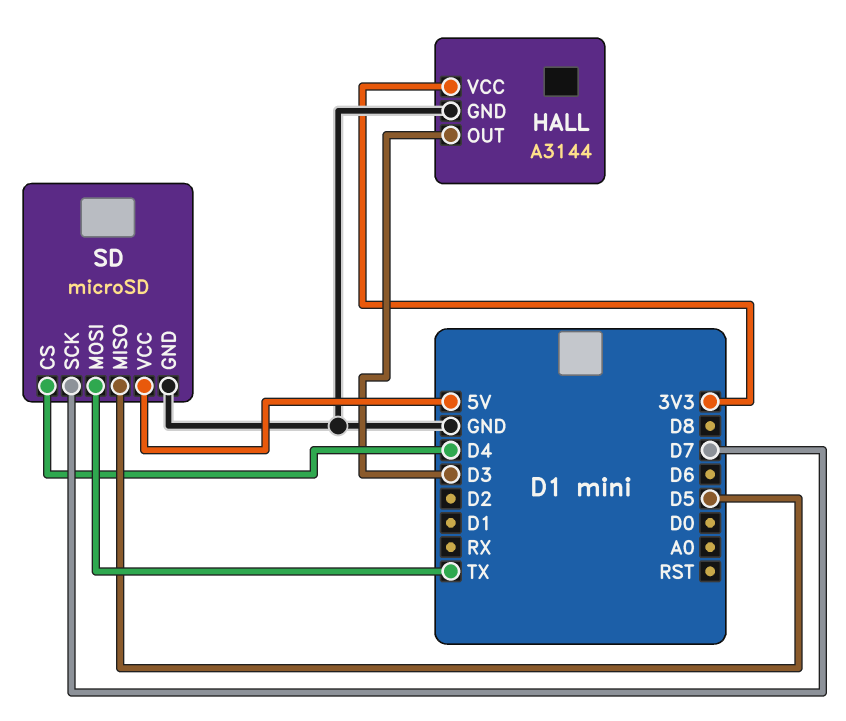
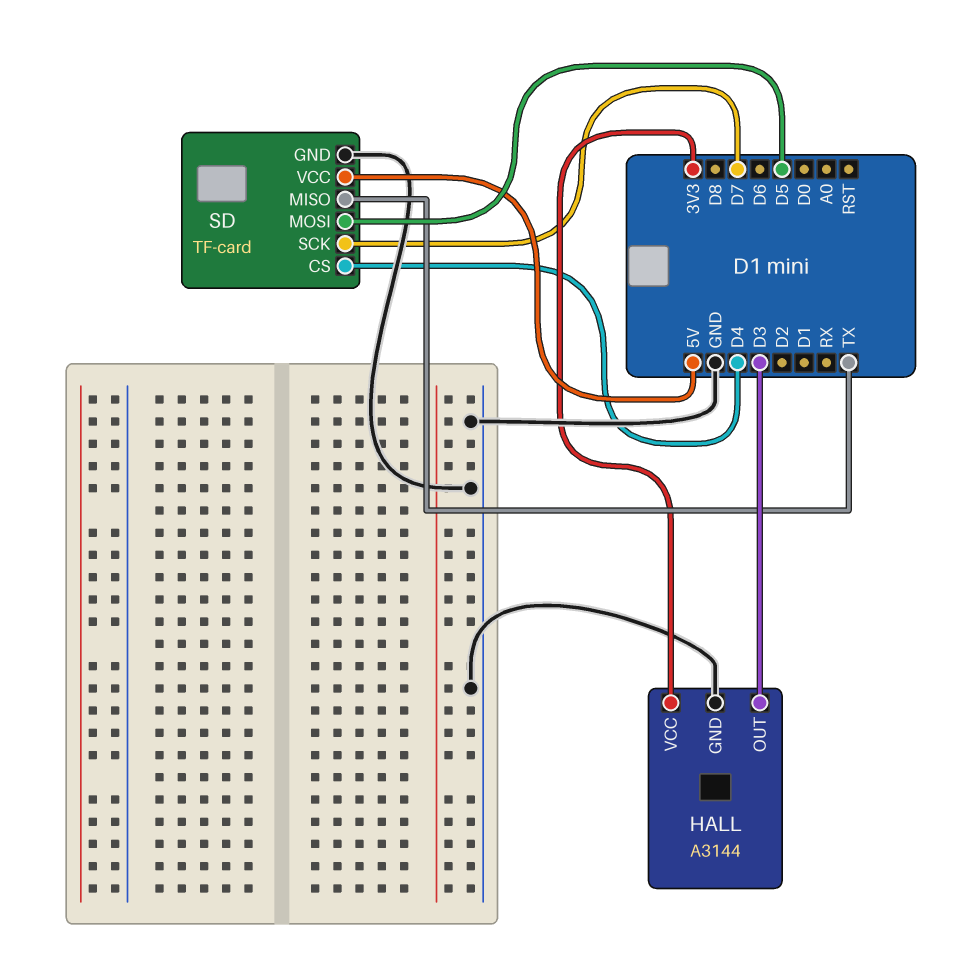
SD: microSD -> TF-card
SD pin MISO: D5 -> TX
SD pin MOSI: TX -> D5

